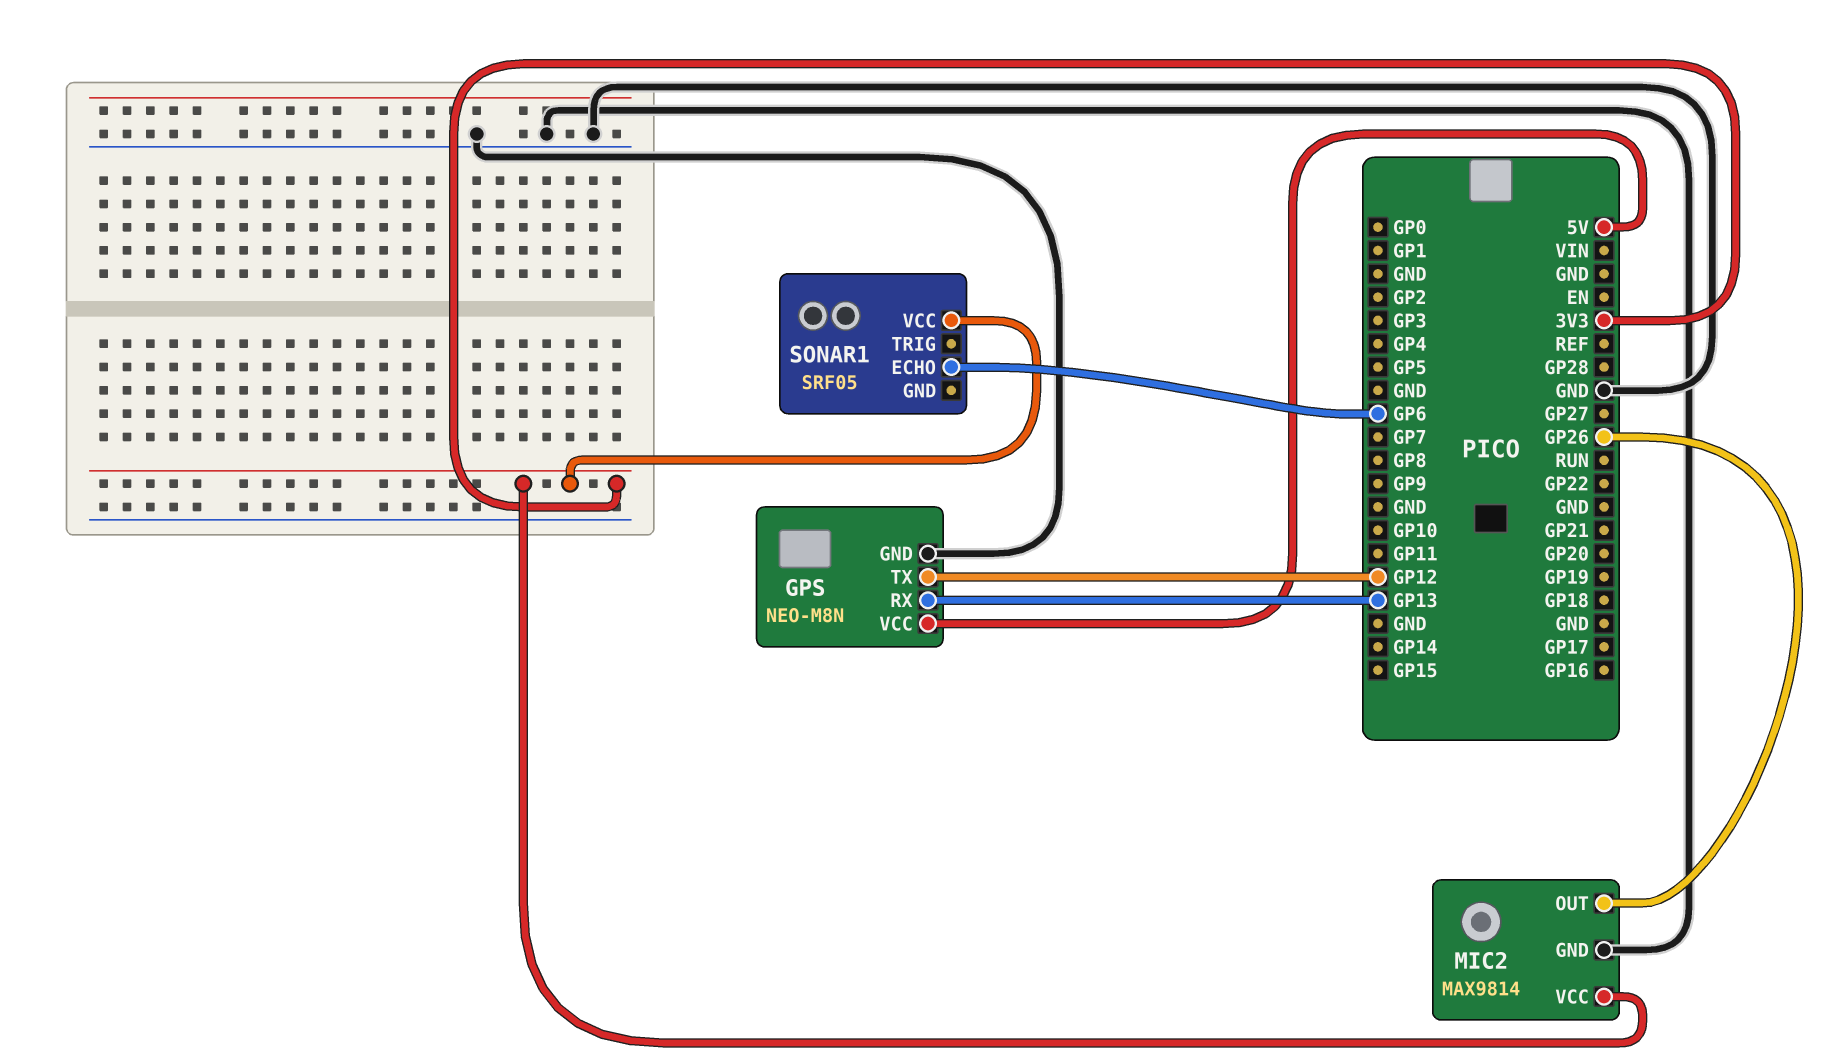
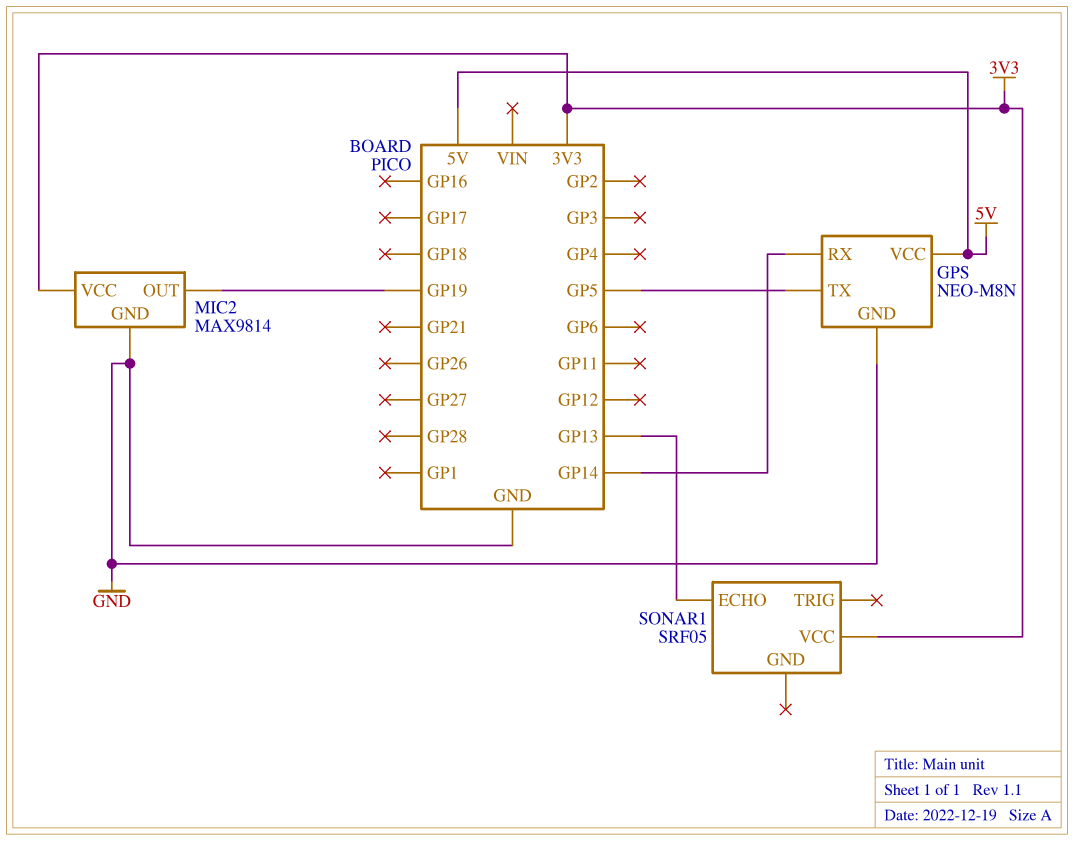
GPS pin RX: GP13 -> GP14
GPS pin TX: GP12 -> GP5
MIC2 pin OUT: GP26 -> GP19
SONAR1 pin ECHO: GP6 -> GP13

